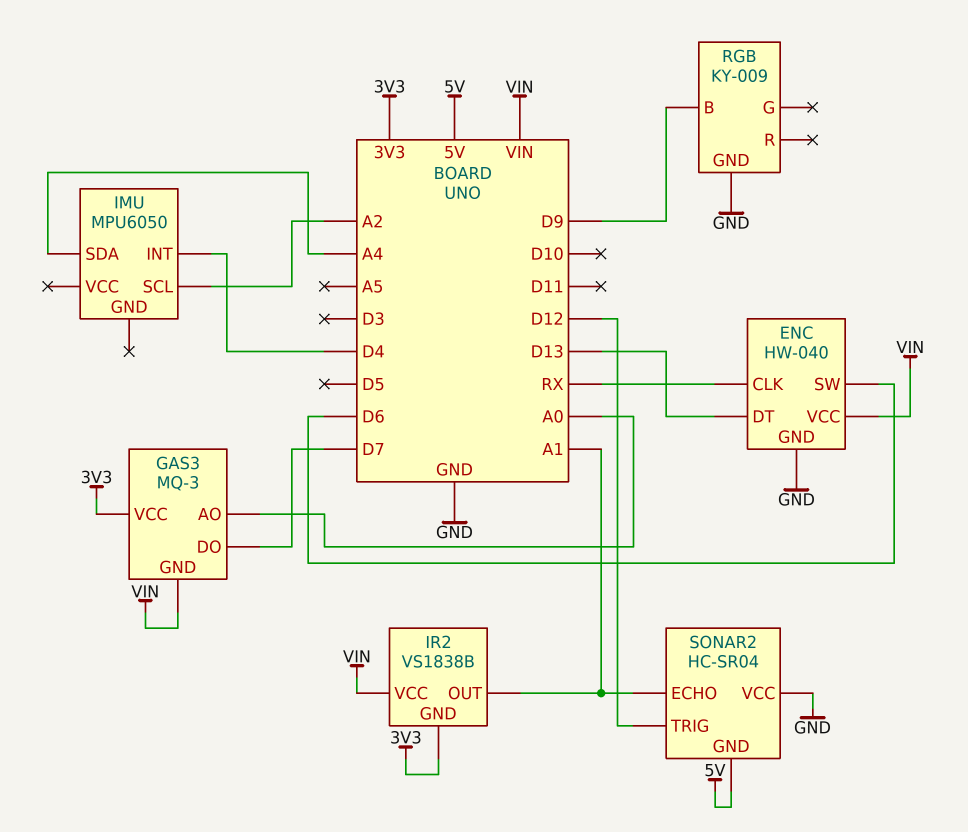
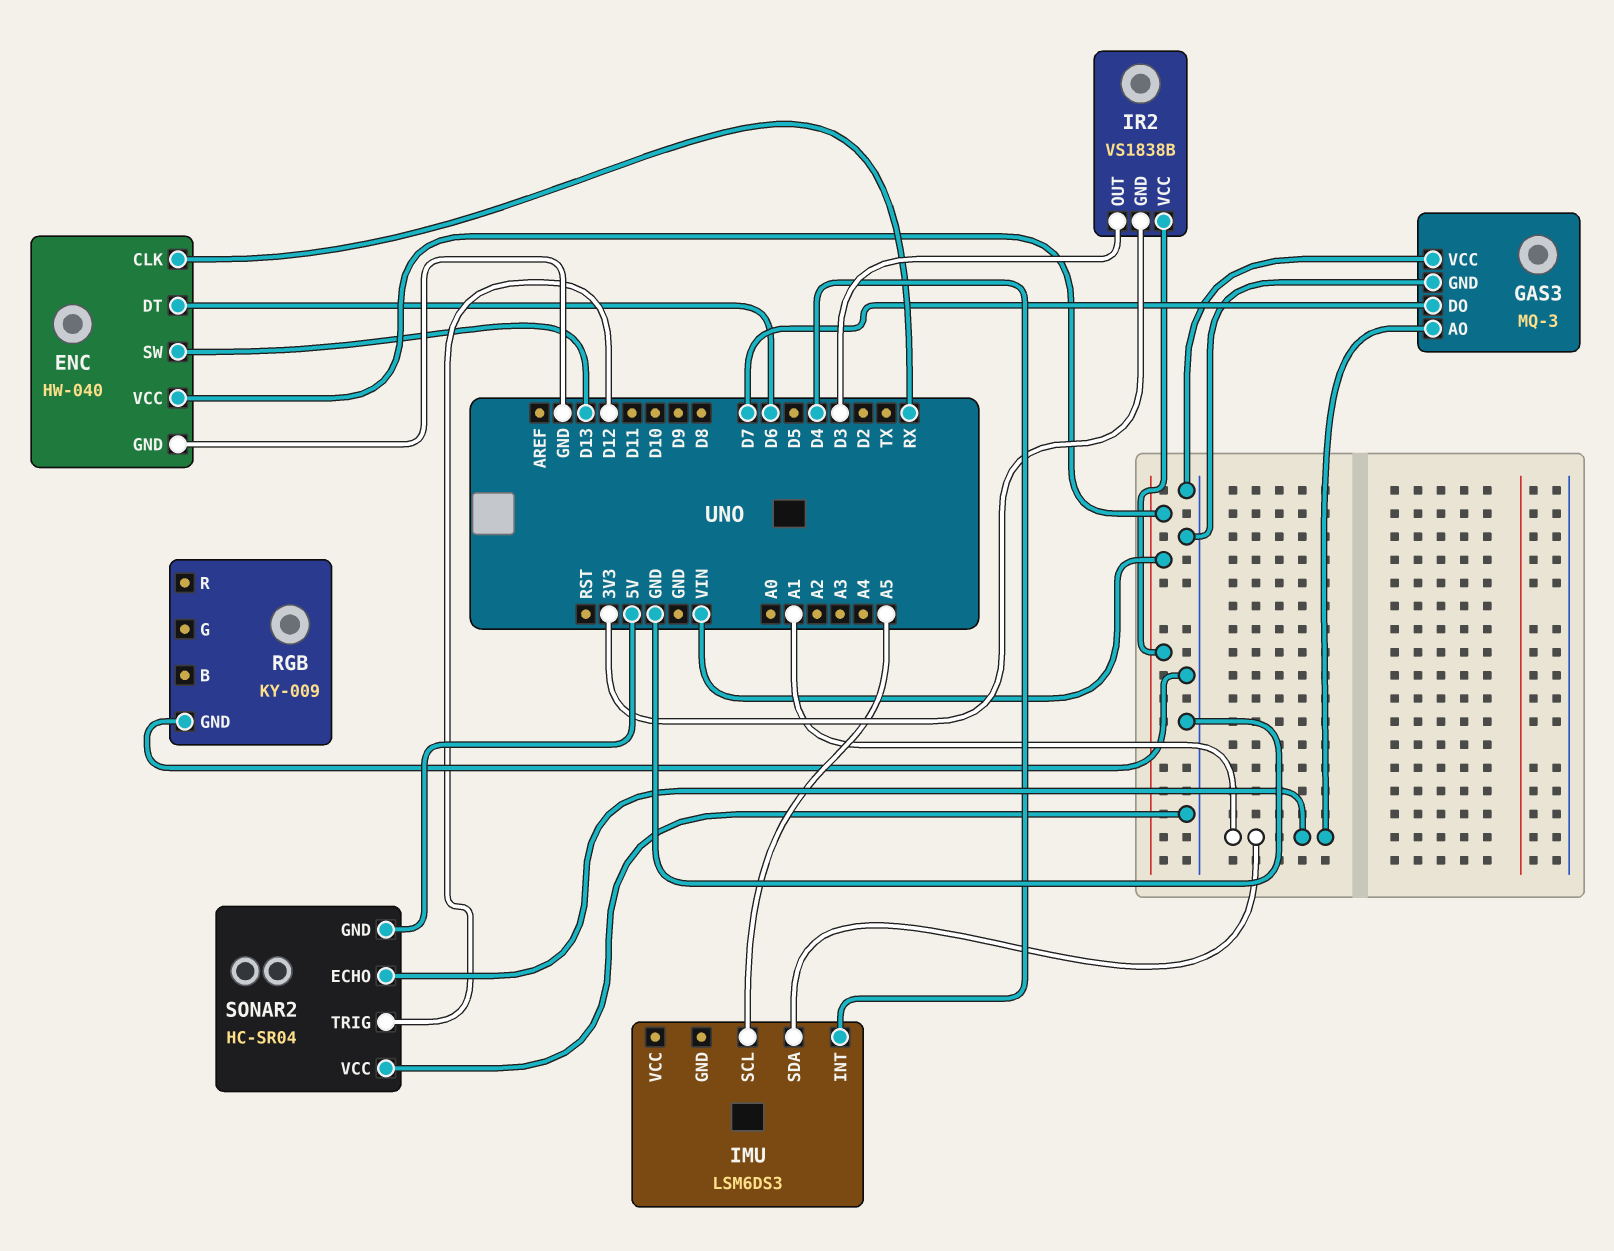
ENC pin DT: D13 -> D6
ENC pin SW: D6 -> D13
GAS3 pin AO: A0 -> A1
GAS3 pin GND: VIN -> GND
GAS3 pin VCC: 3V3 -> GND
IMU: MPU6050 -> LSM6DS3
IMU pin SCL: A2 -> A5
IMU pin SDA: A4 -> A1
IR2 pin OUT: A1 -> D3
RGB pin B: D9 -> none

